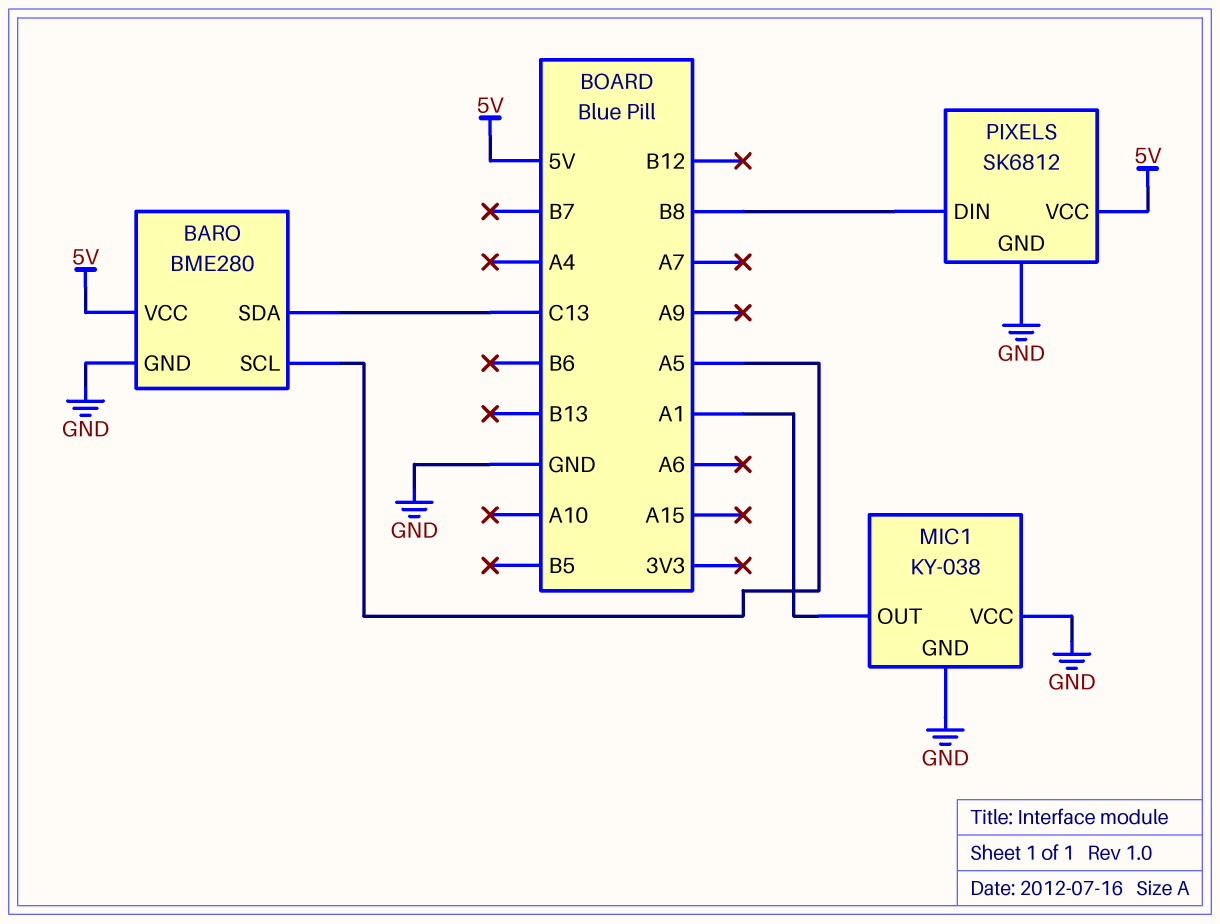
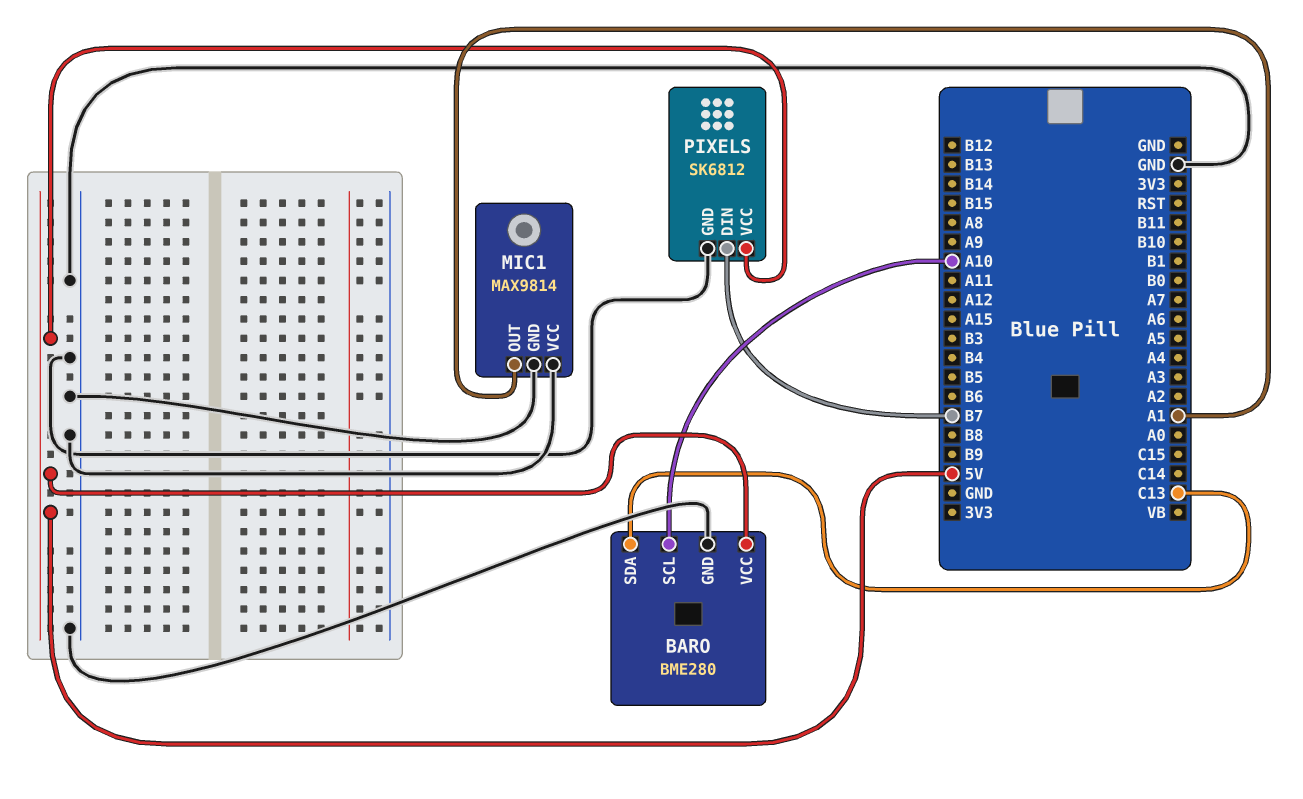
BARO pin SCL: A5 -> A10
MIC1: KY-038 -> MAX9814
PIXELS pin DIN: B8 -> B7

